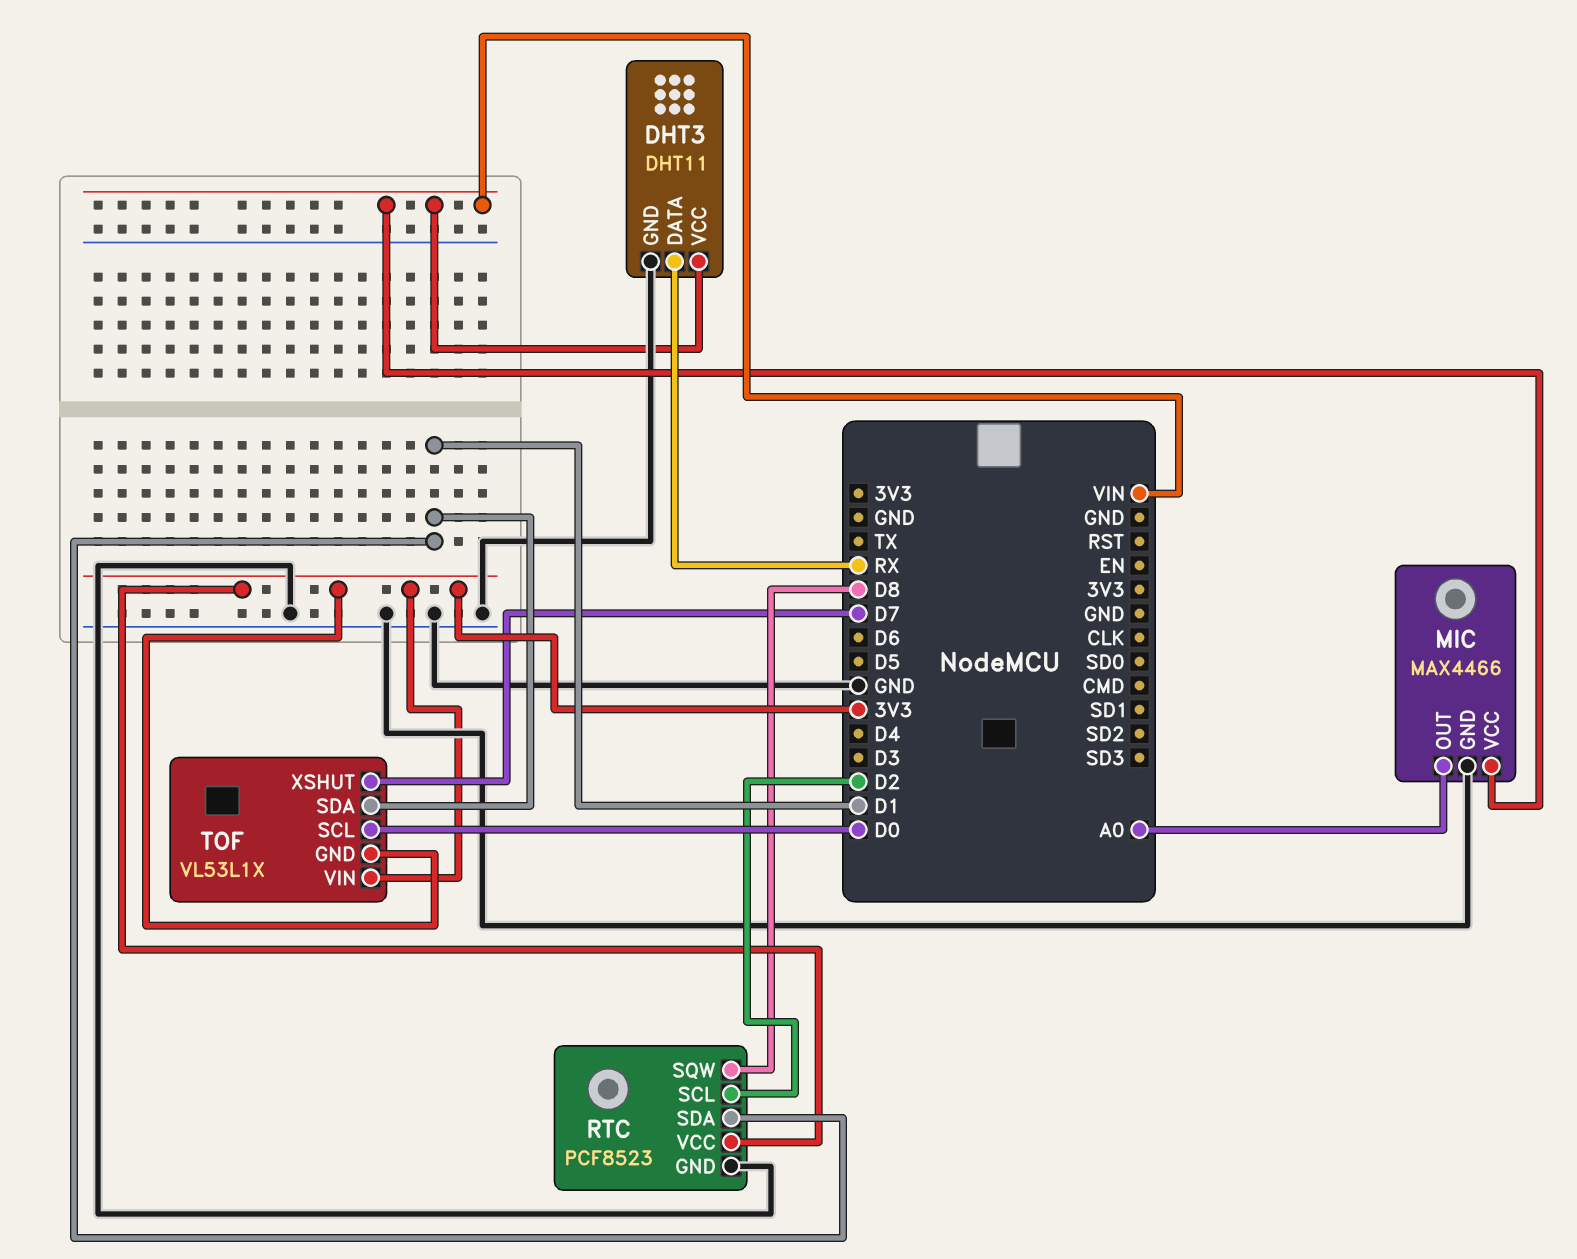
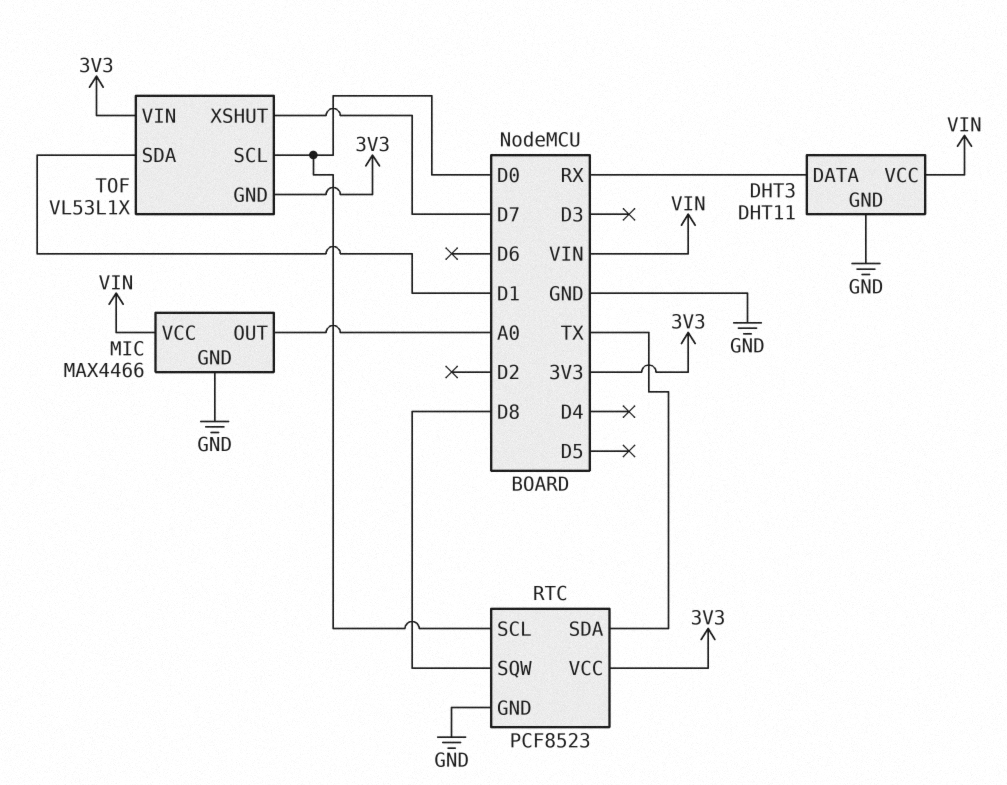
RTC pin SCL: D2 -> D0
RTC pin SDA: D1 -> TX

